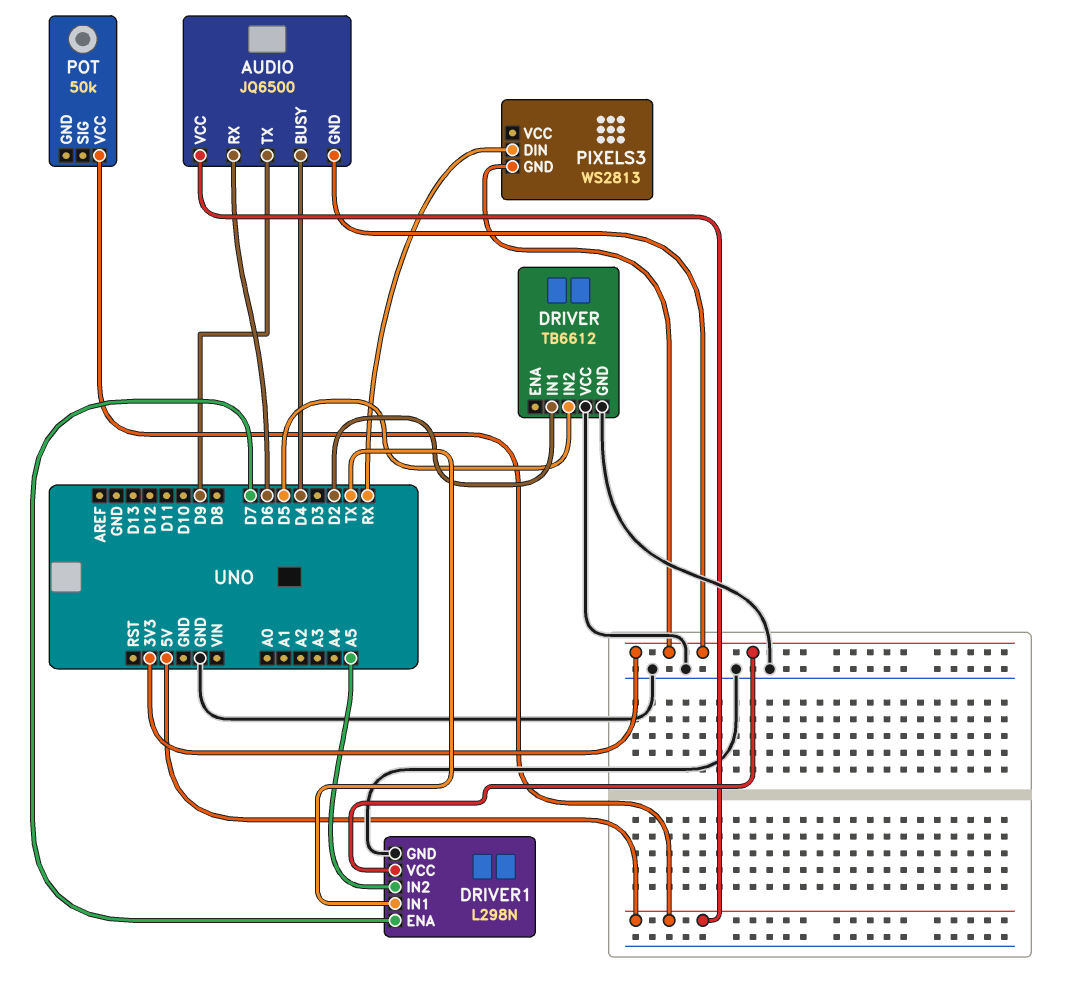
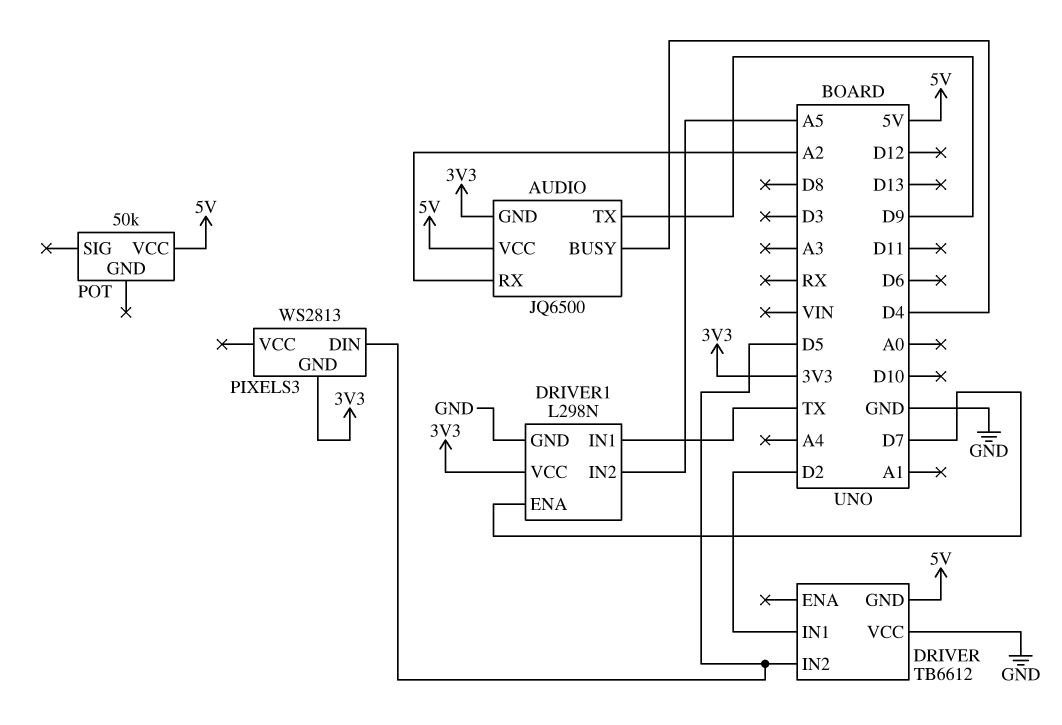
AUDIO pin RX: D6 -> A2
DRIVER pin GND: GND -> 5V
PIXELS3 pin DIN: RX -> D5

